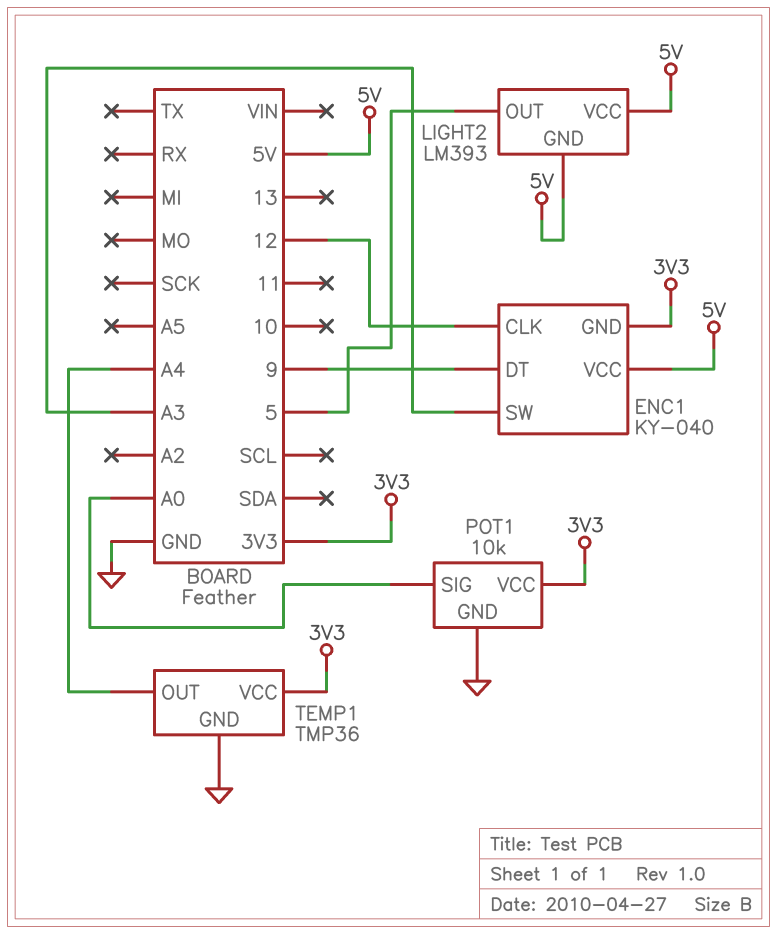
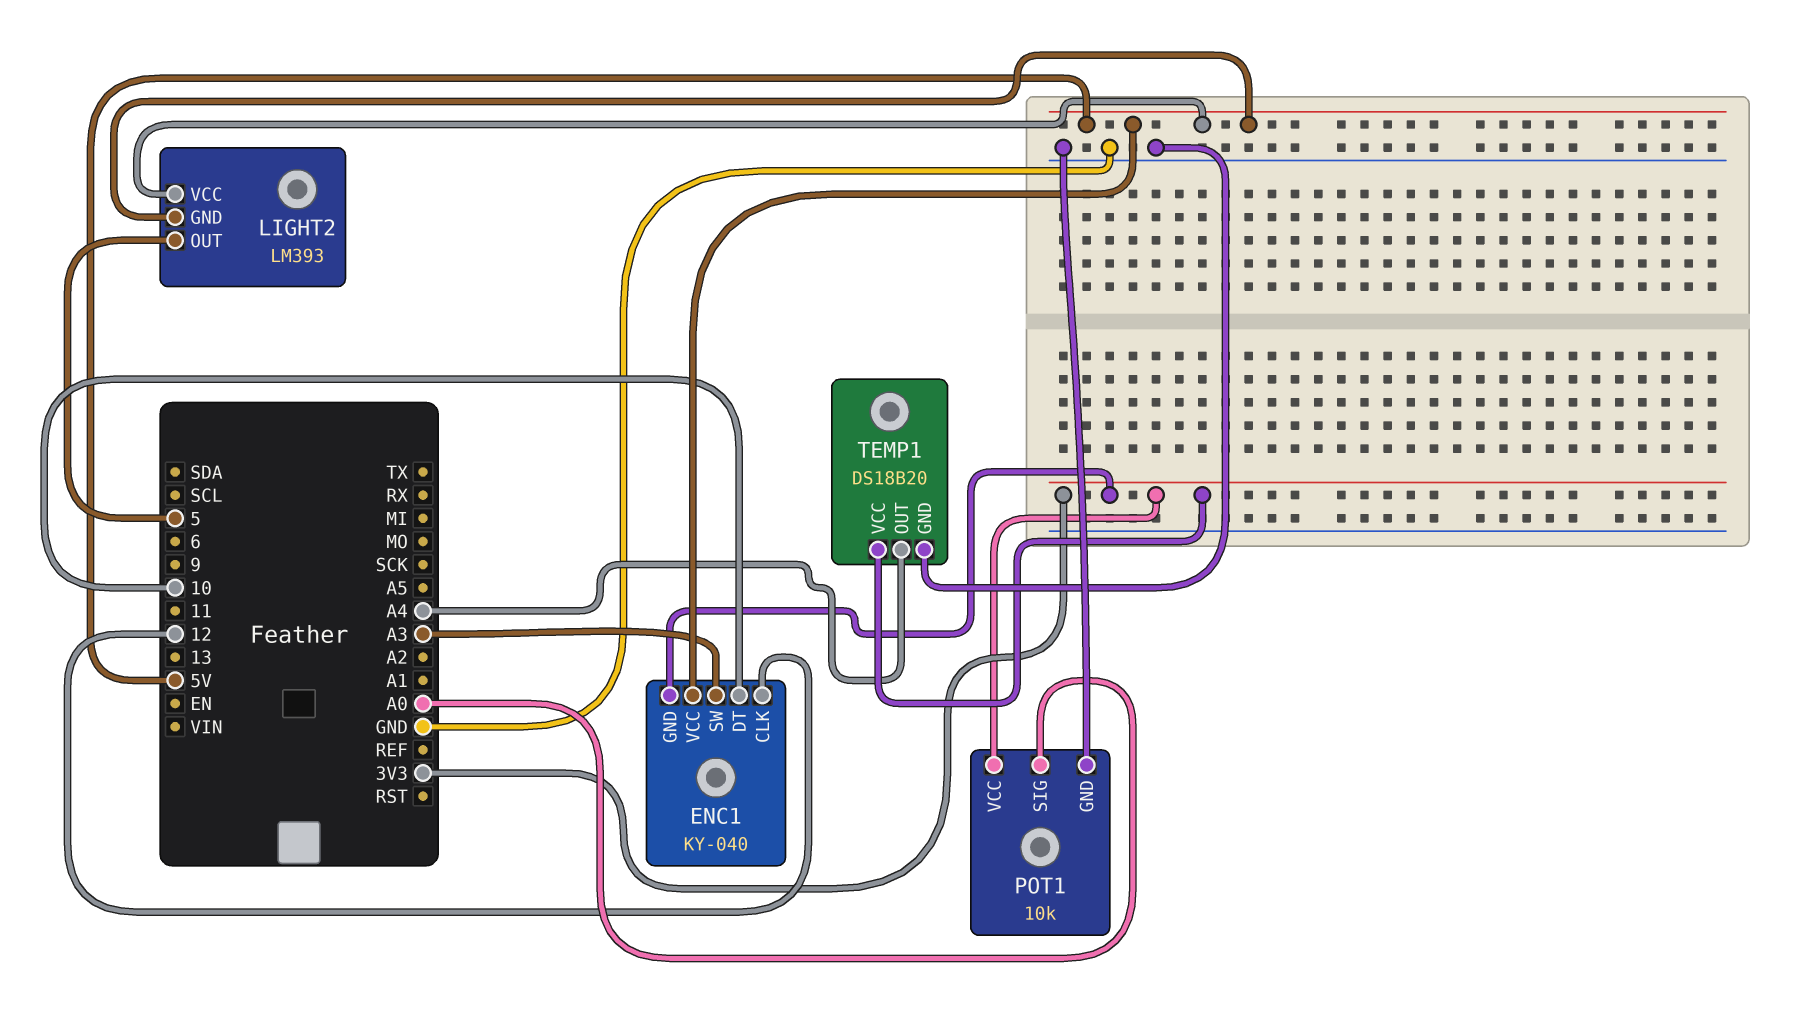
ENC1 pin DT: 9 -> 10
TEMP1: TMP36 -> DS18B20

